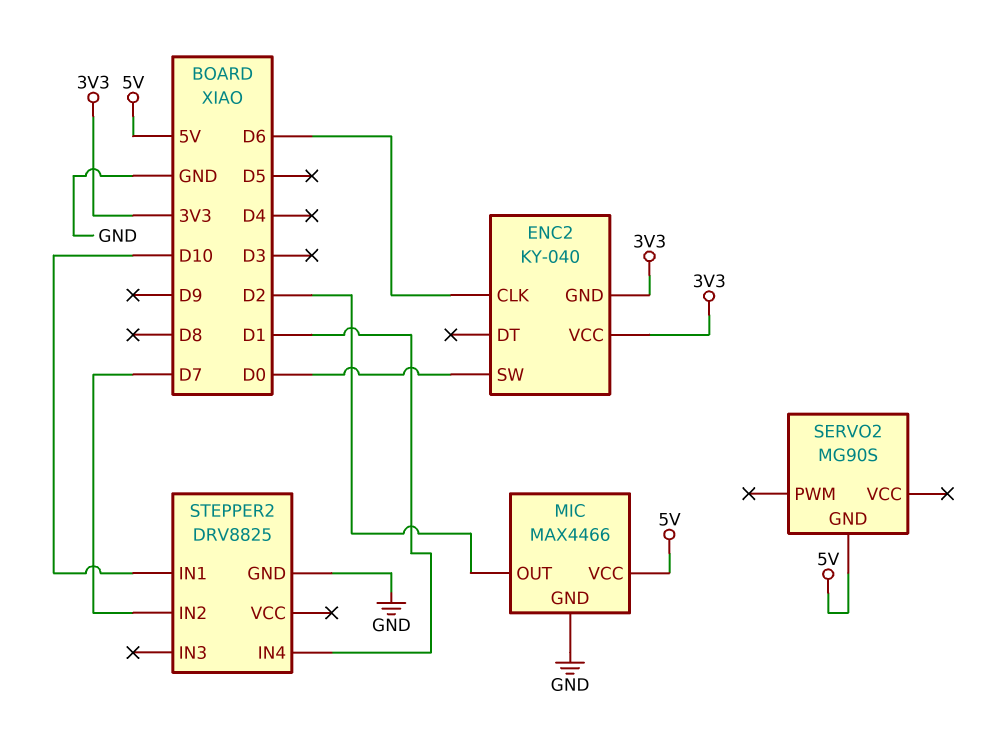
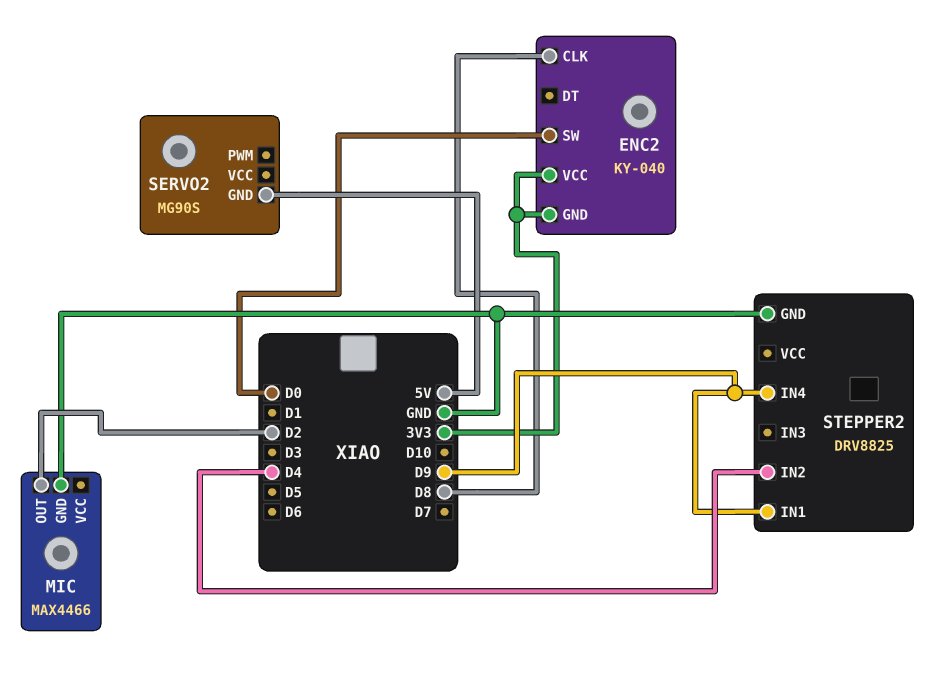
ENC2 pin CLK: D6 -> D8
MIC pin VCC: 5V -> none
STEPPER2 pin IN1: D10 -> D9
STEPPER2 pin IN2: D7 -> D4
STEPPER2 pin IN4: D1 -> D9

